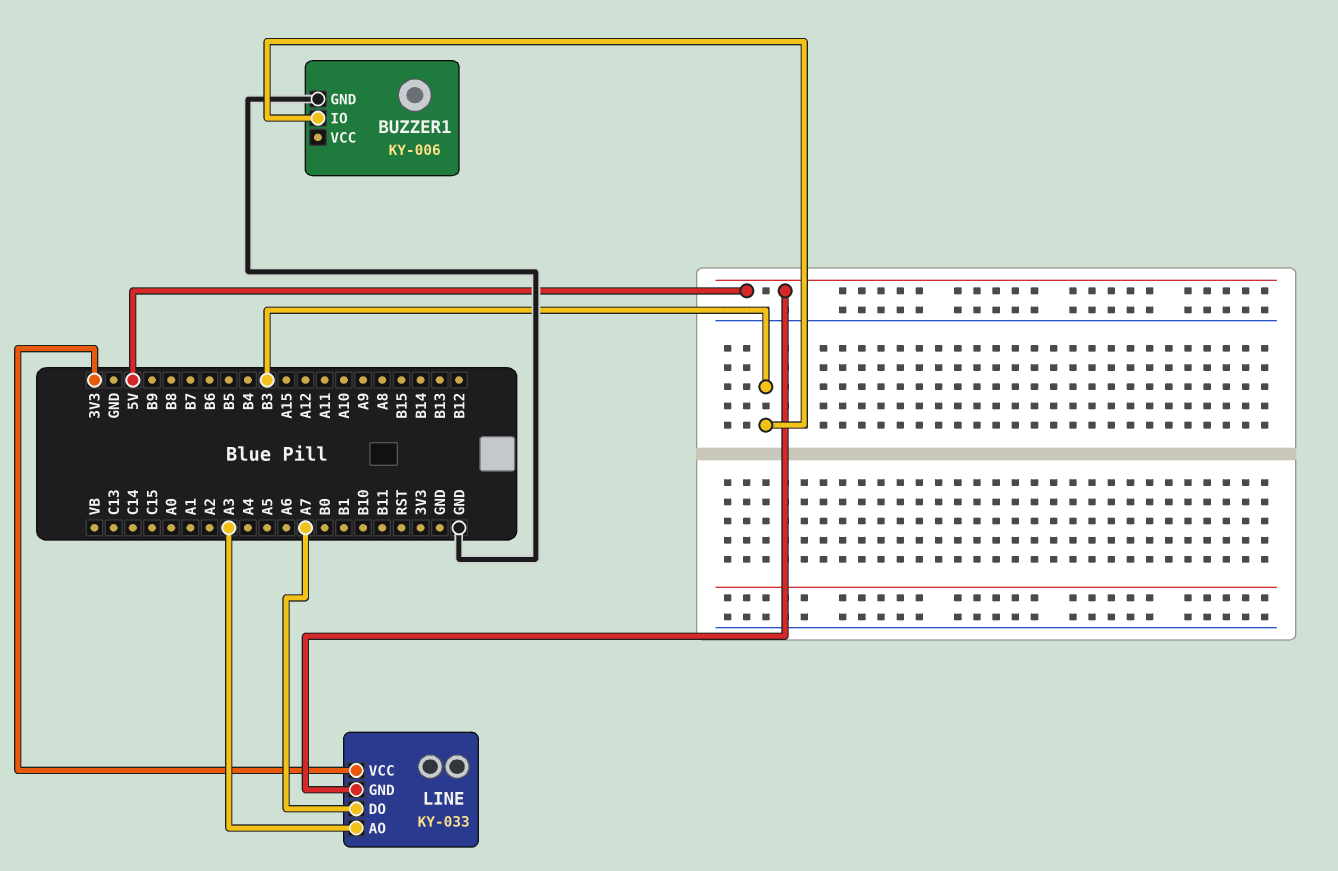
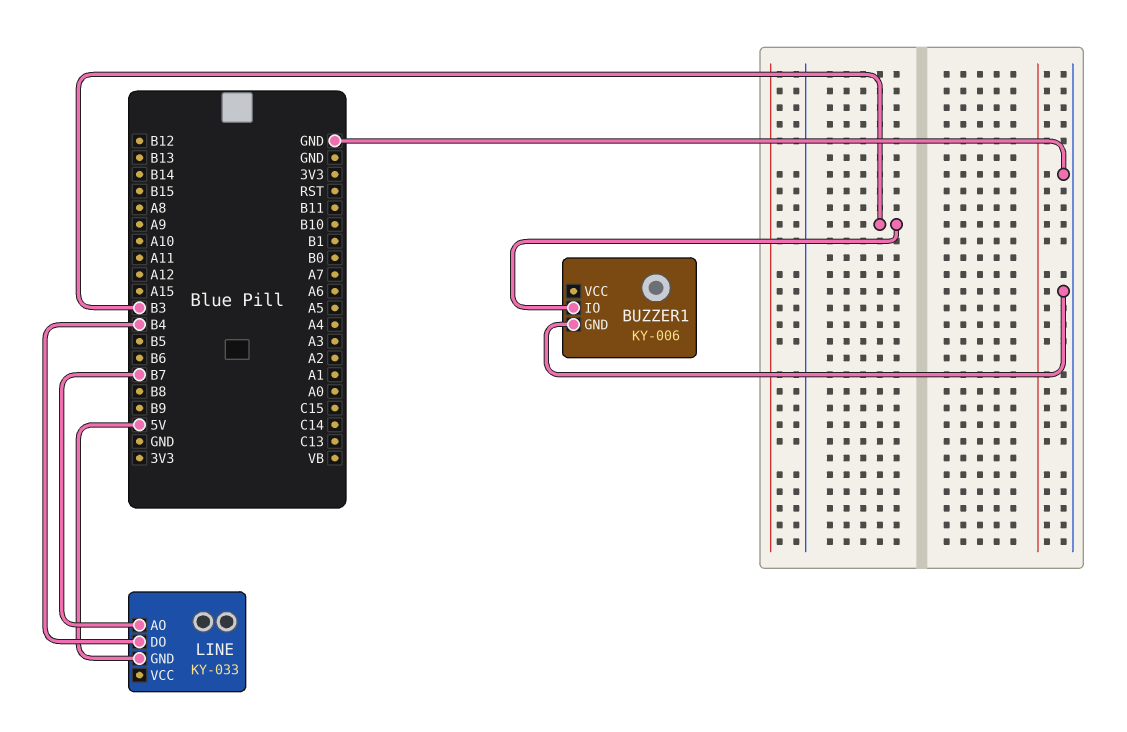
LINE pin AO: A3 -> B7
LINE pin DO: A7 -> B4
LINE pin VCC: 3V3 -> none

